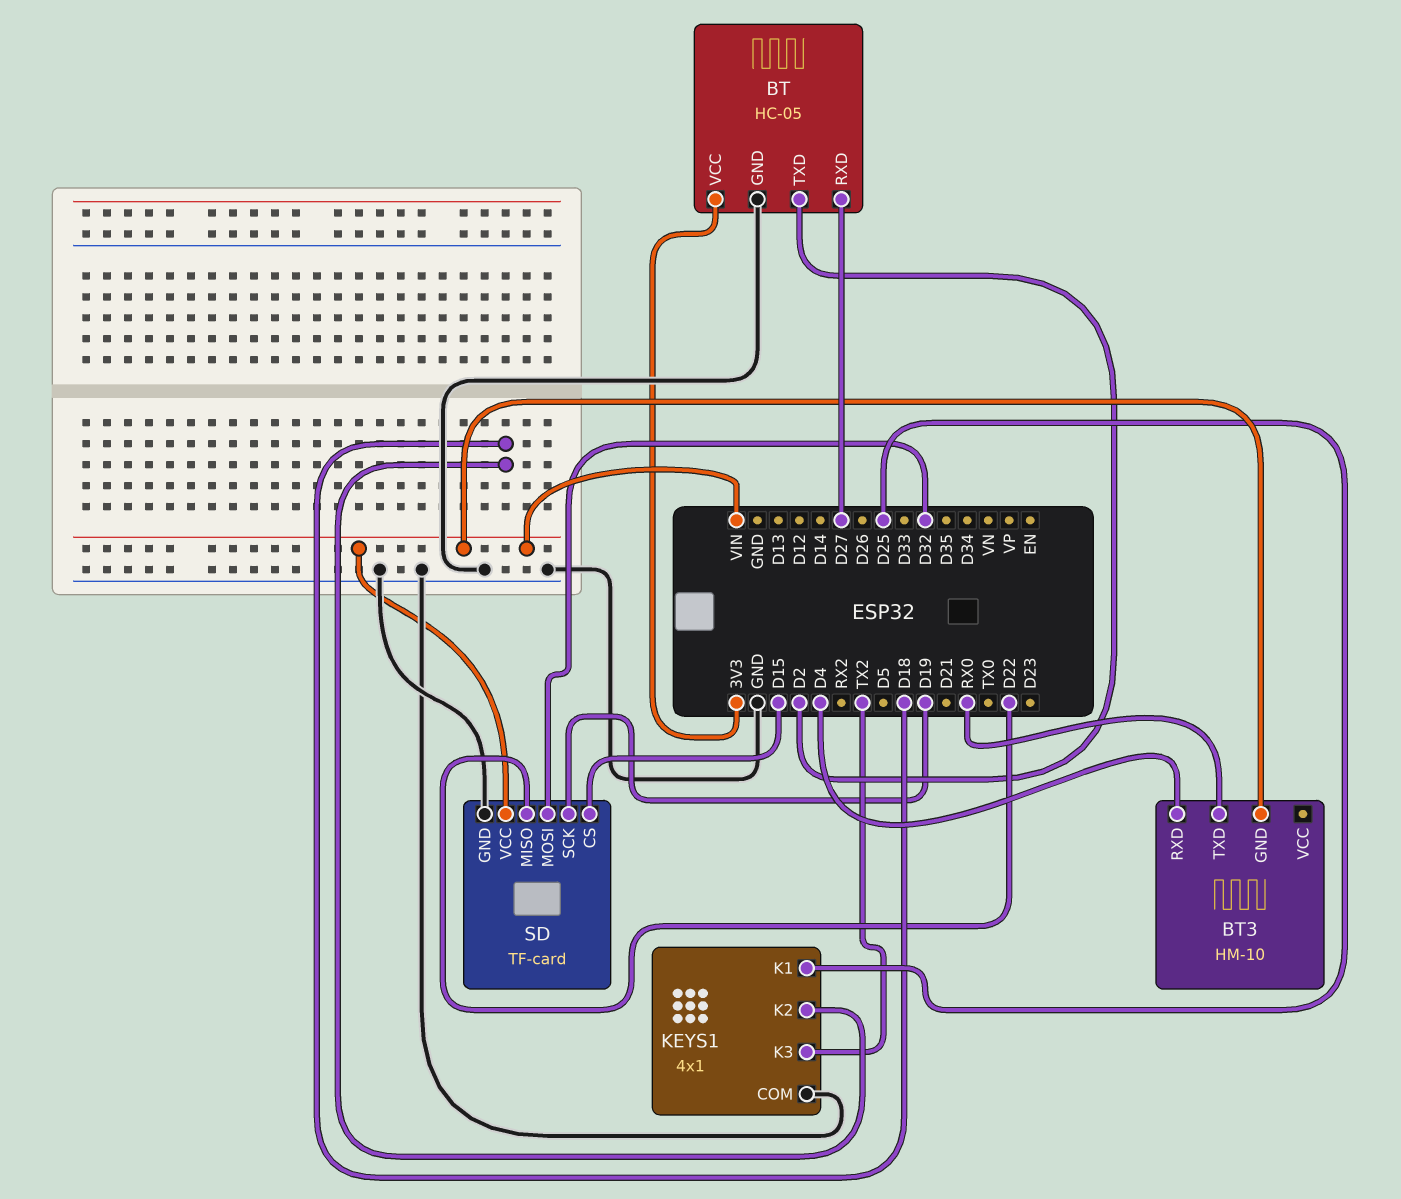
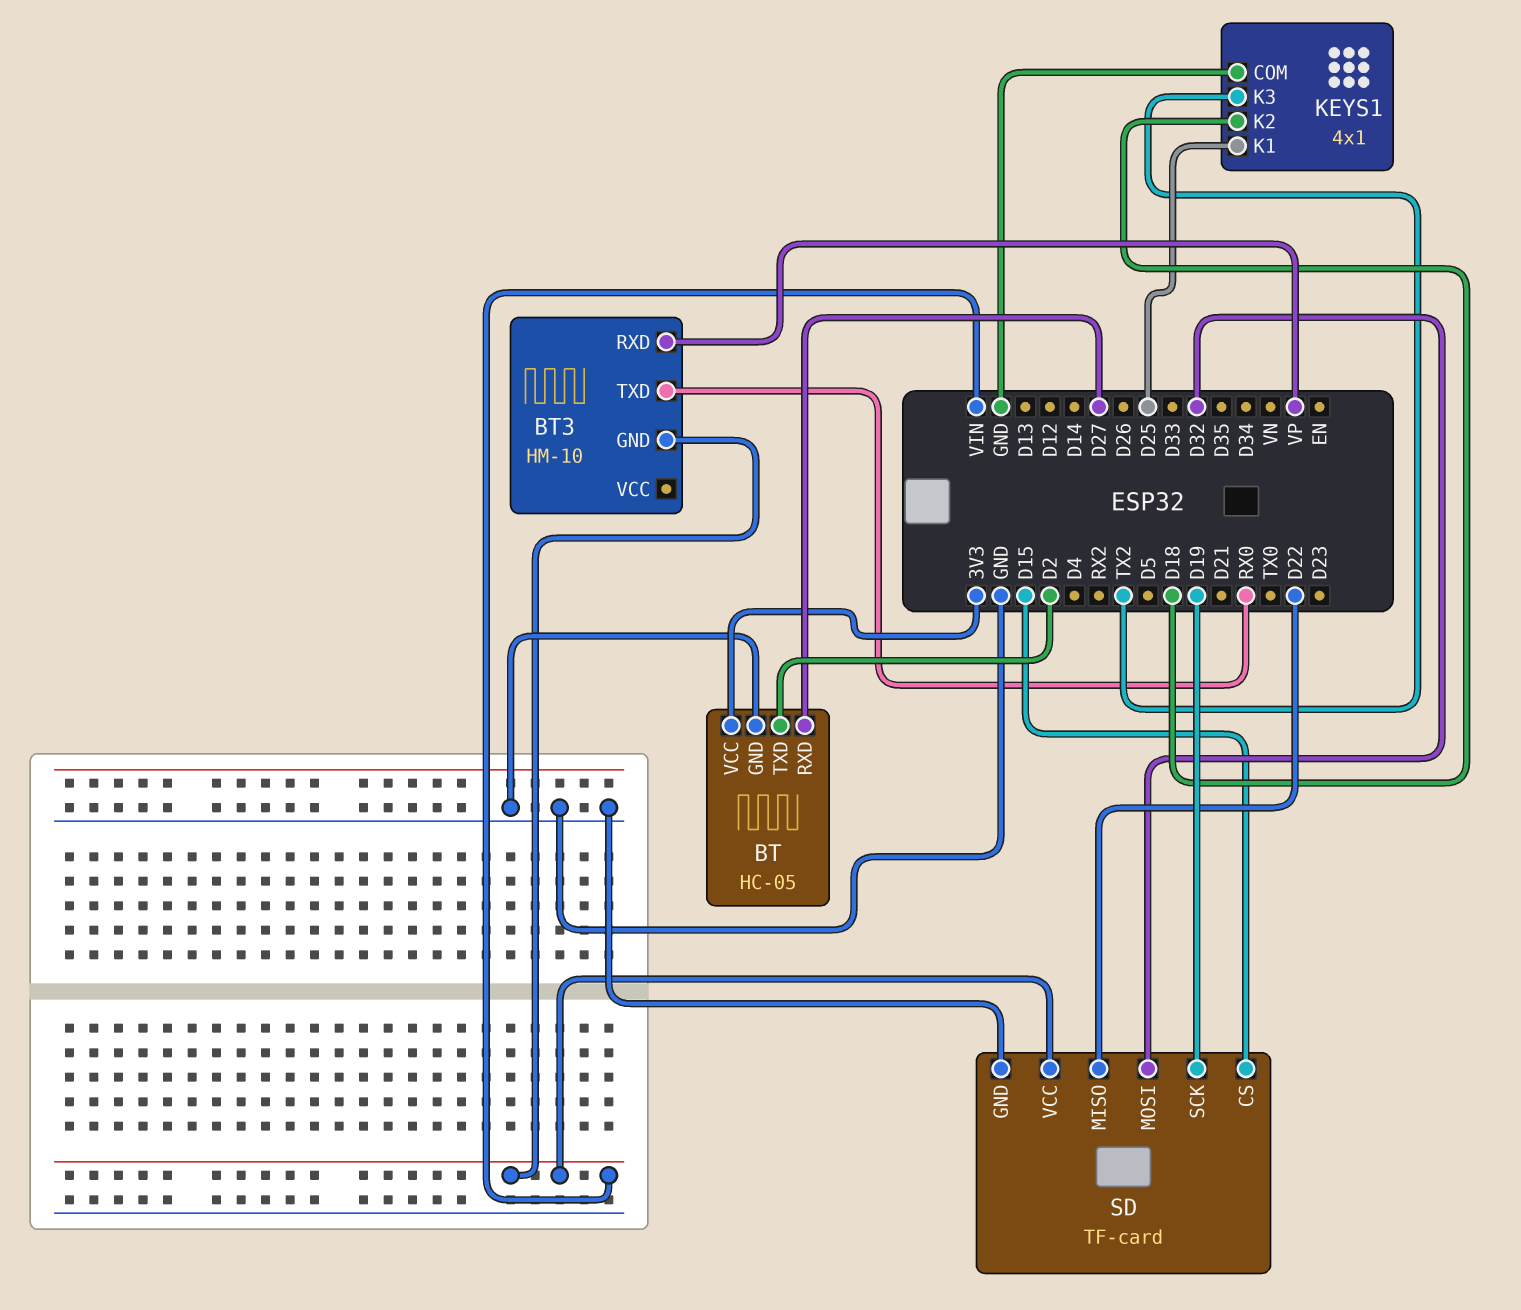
BT3 pin RXD: D4 -> VP

